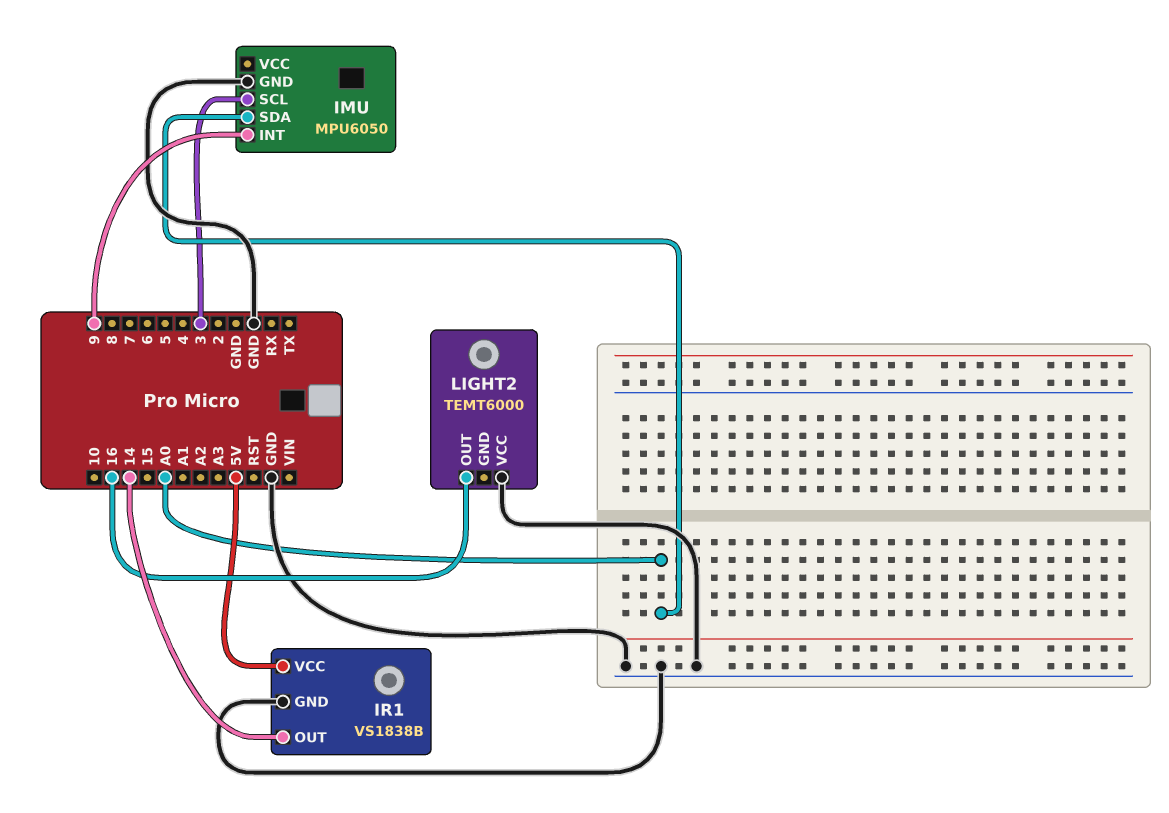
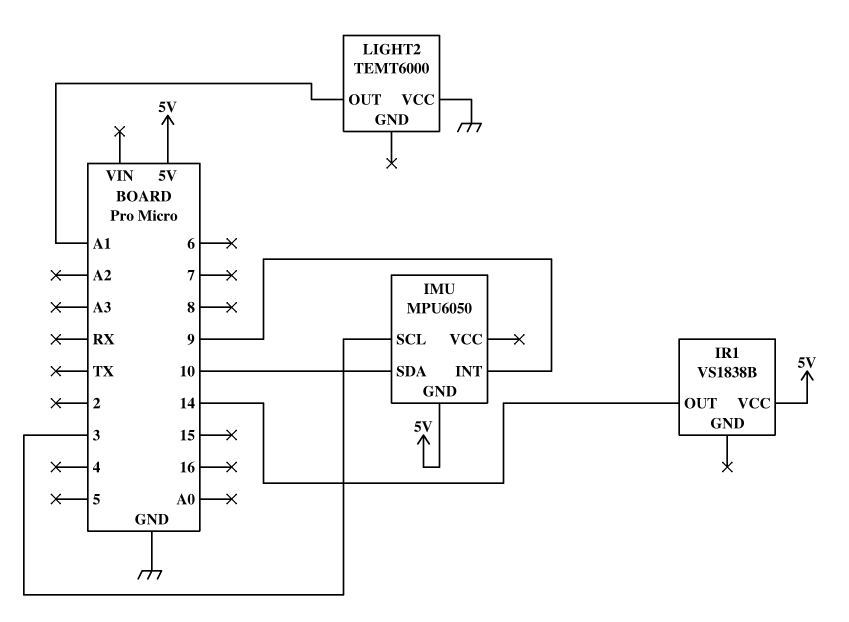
IMU pin GND: GND -> 5V
IMU pin SDA: A0 -> 10
IR1 pin GND: GND -> none
LIGHT2 pin OUT: 16 -> A1

